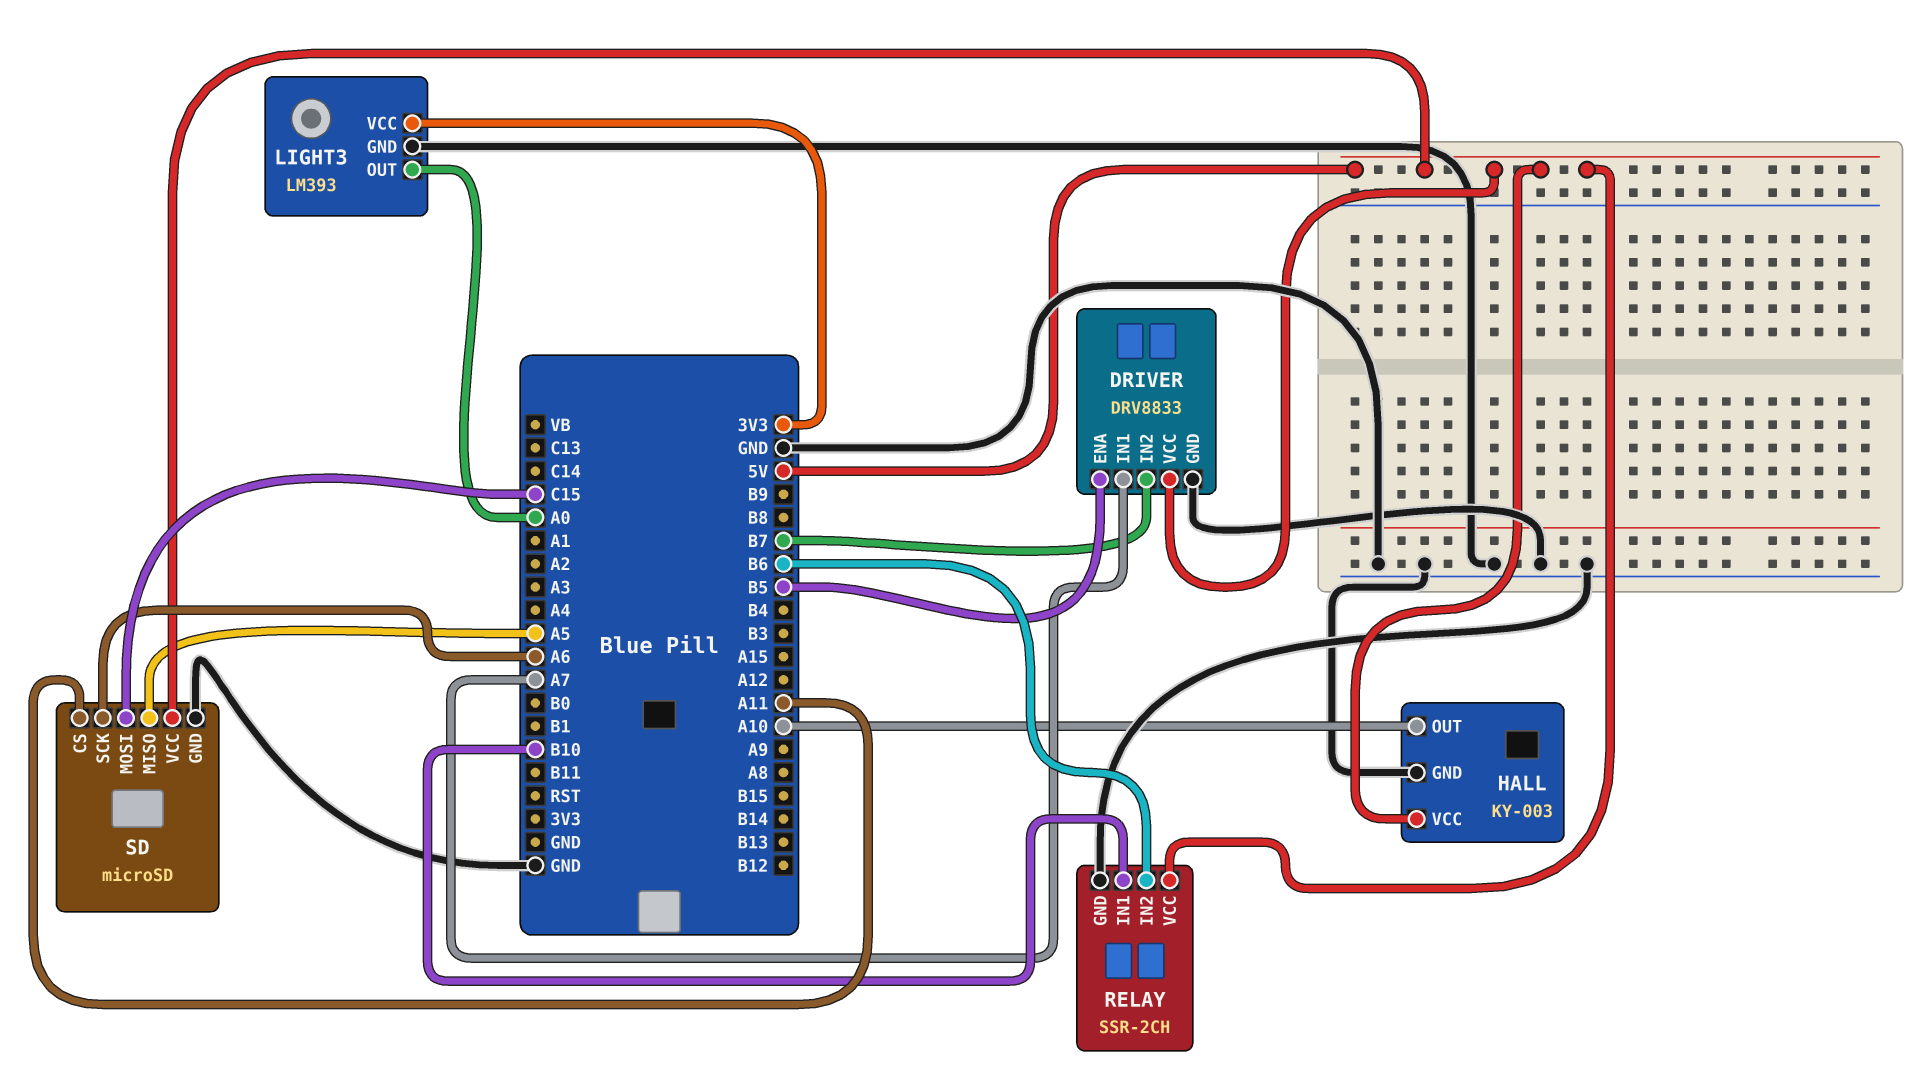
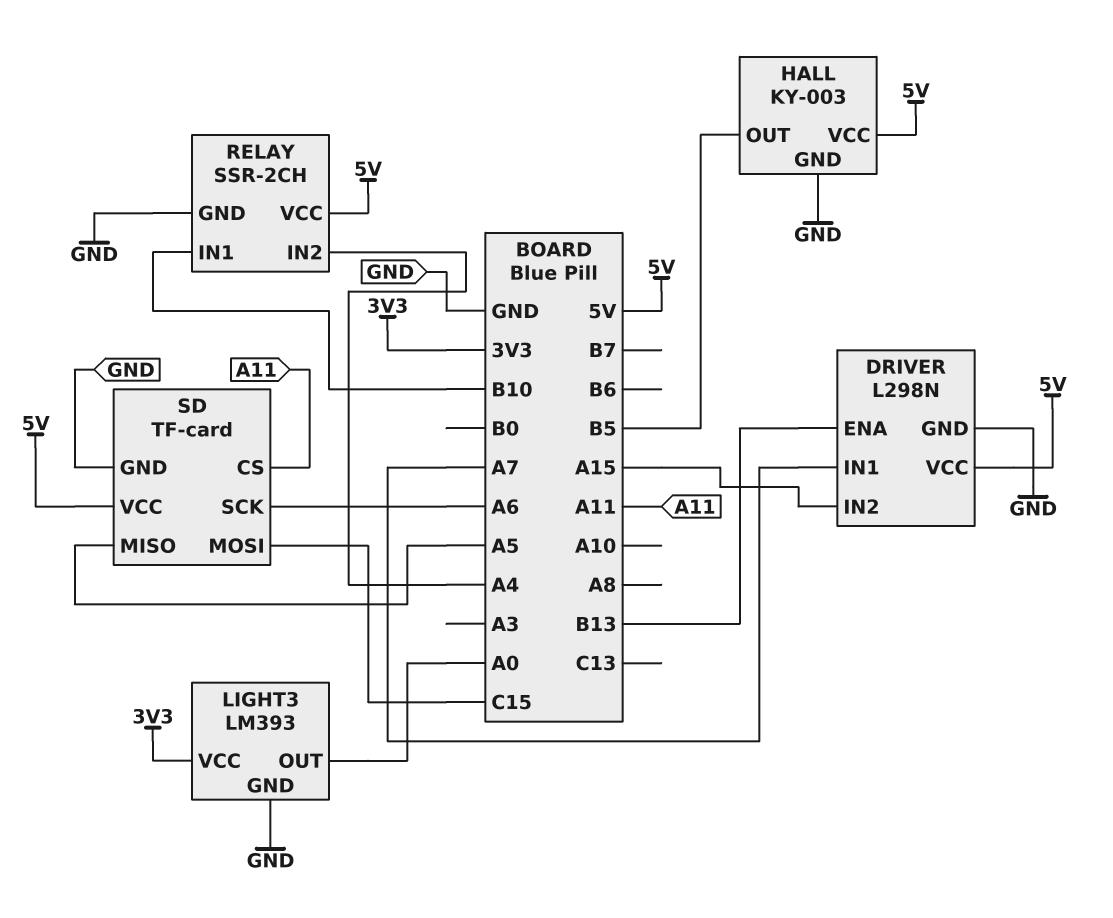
DRIVER: DRV8833 -> L298N
DRIVER pin ENA: B5 -> B13
DRIVER pin IN2: B7 -> A15
HALL pin OUT: A10 -> B5
RELAY pin IN2: B6 -> A4
SD: microSD -> TF-card

